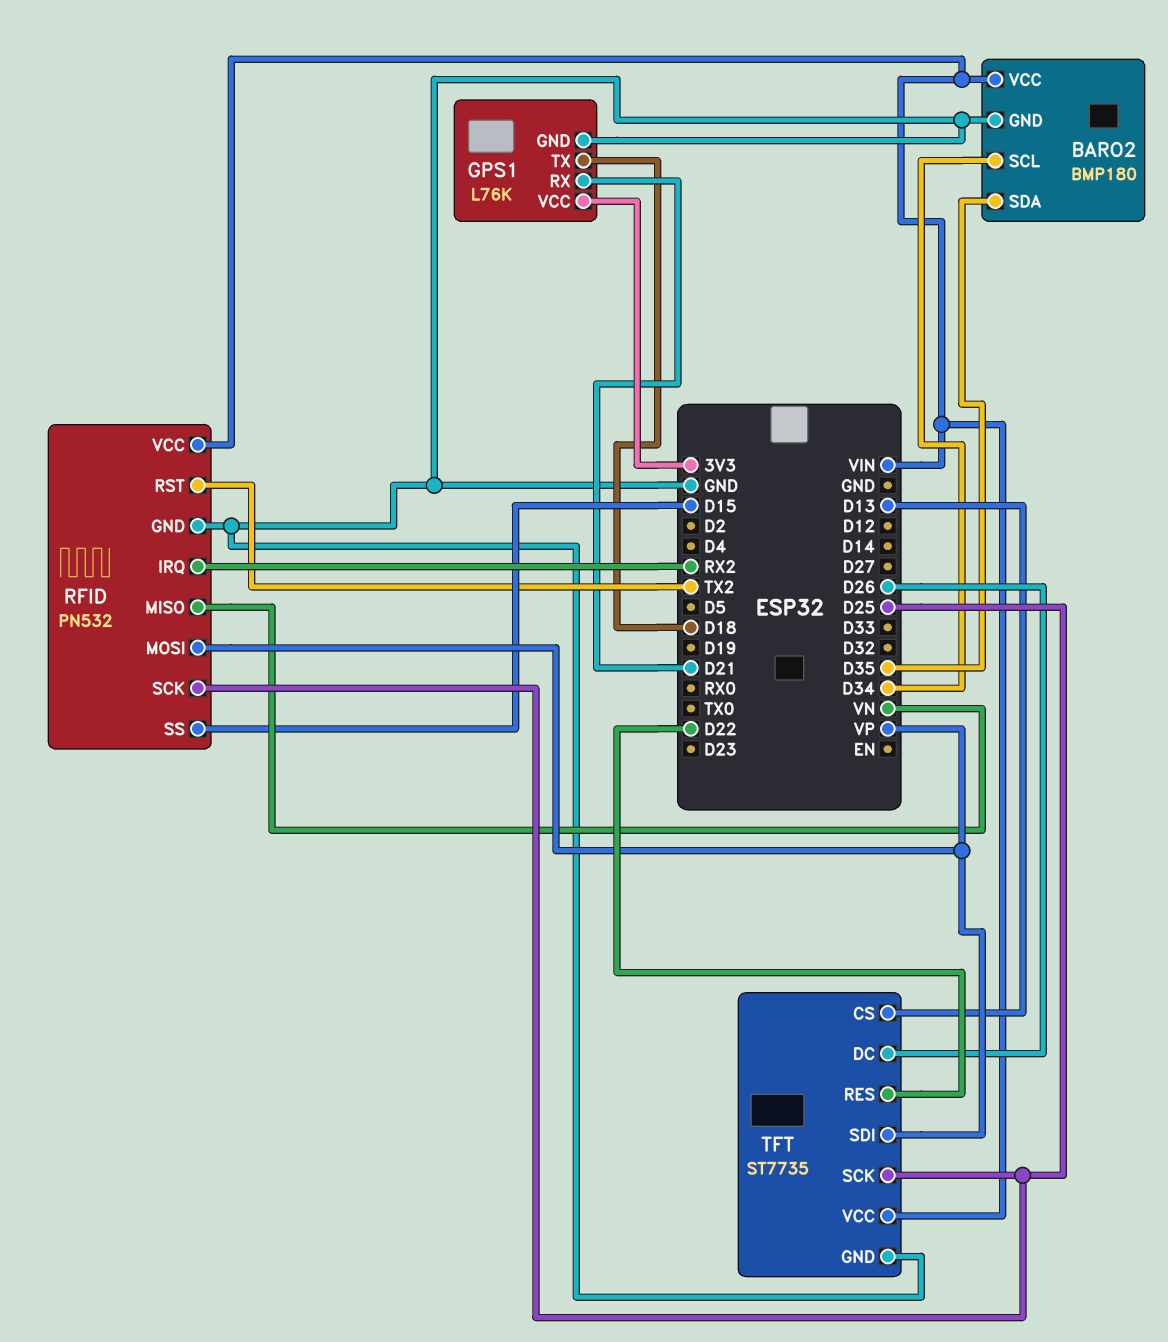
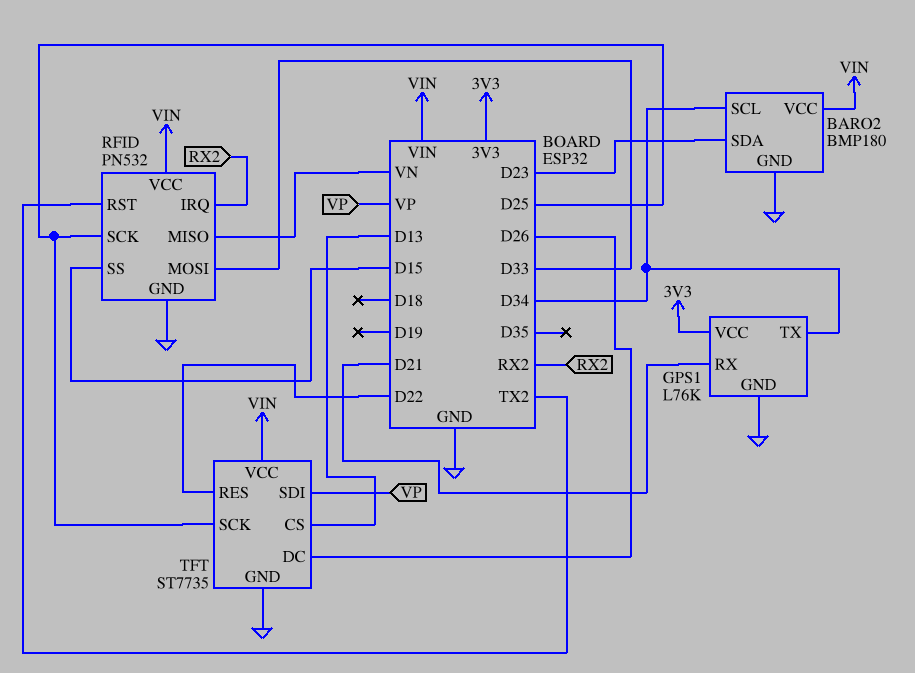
BARO2 pin SDA: D35 -> D23
GPS1 pin TX: D18 -> D34
RFID pin MOSI: VP -> D33

